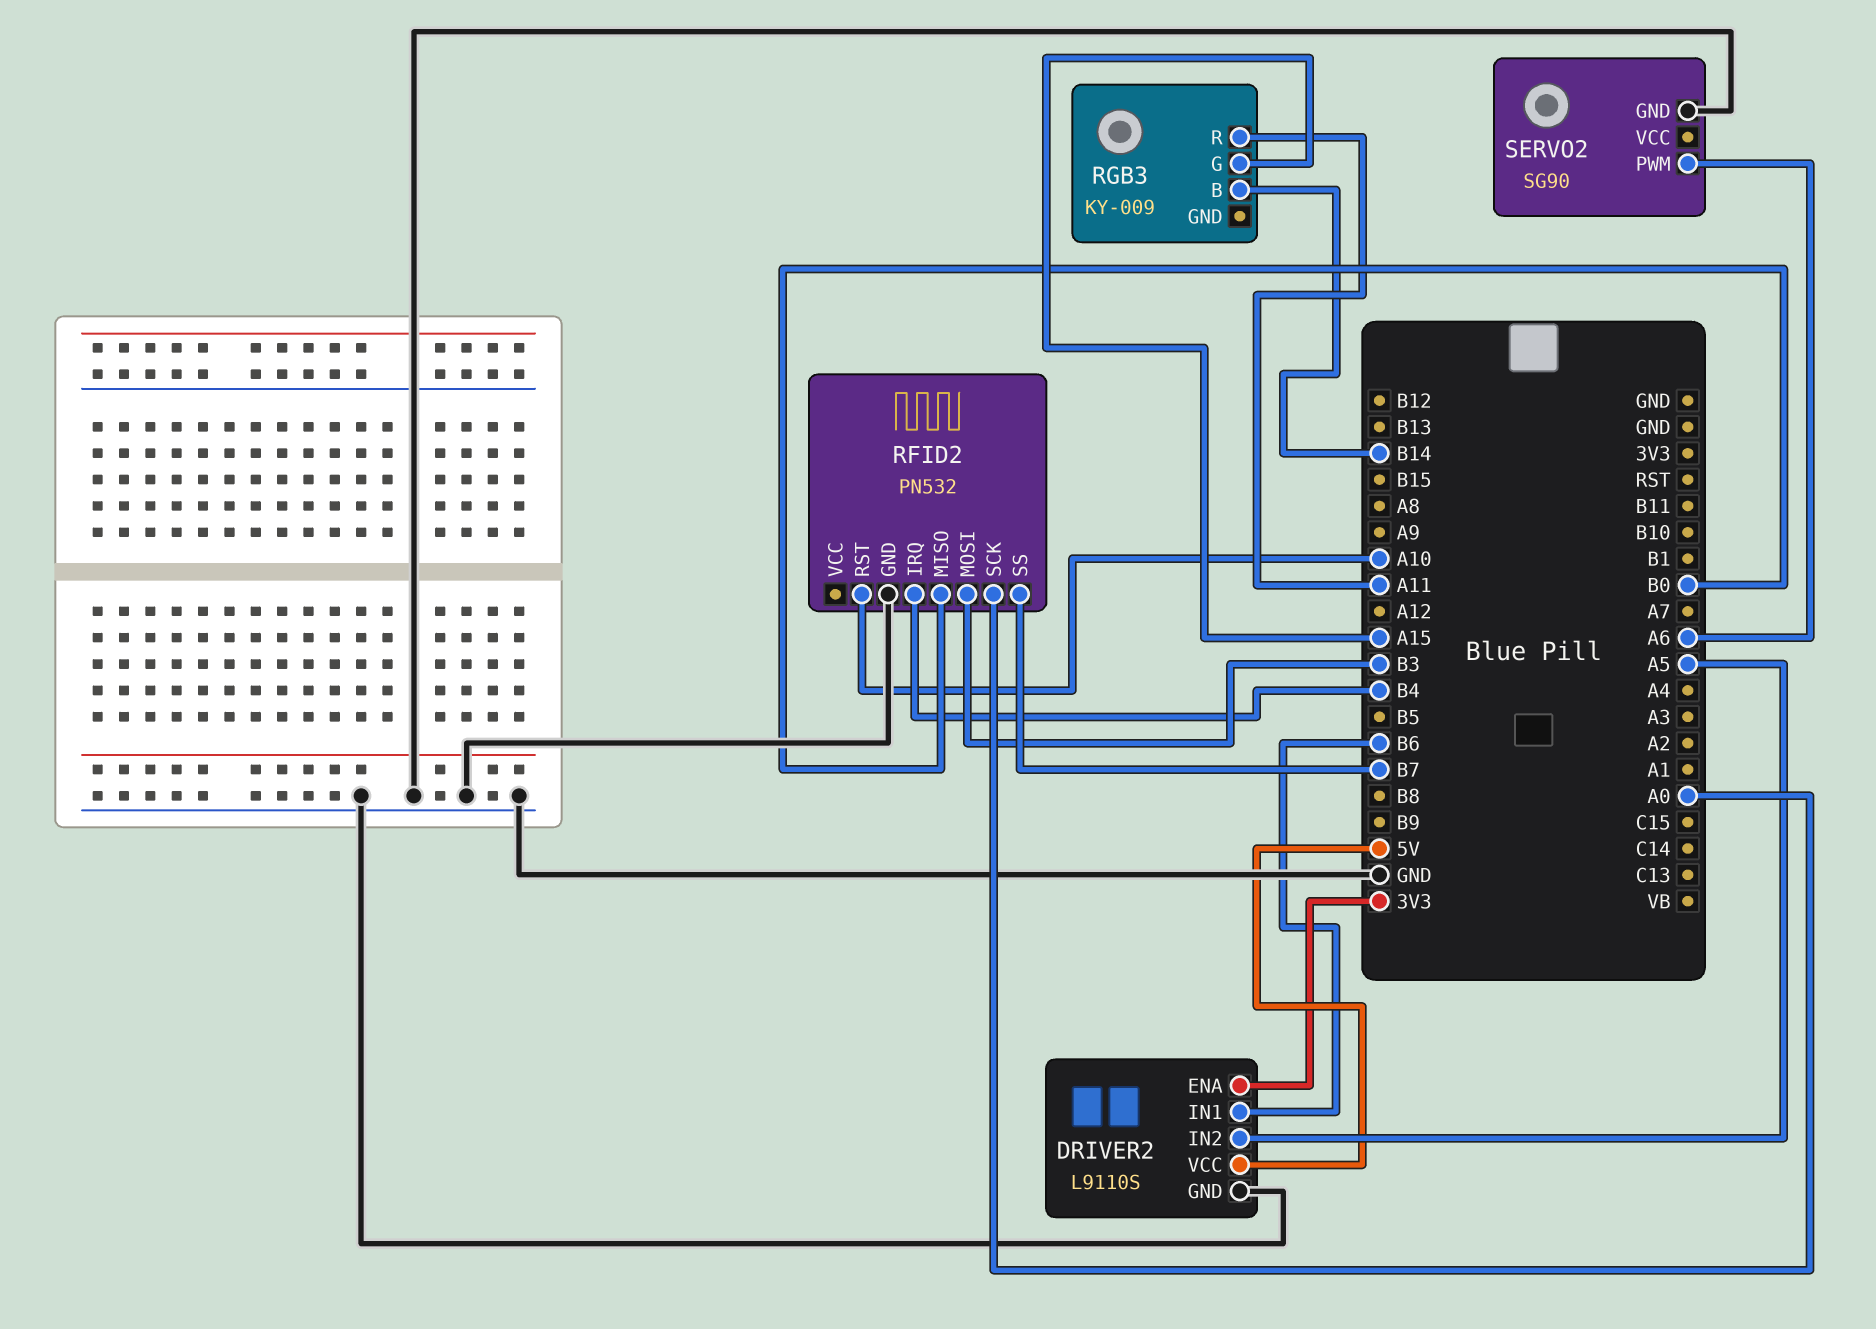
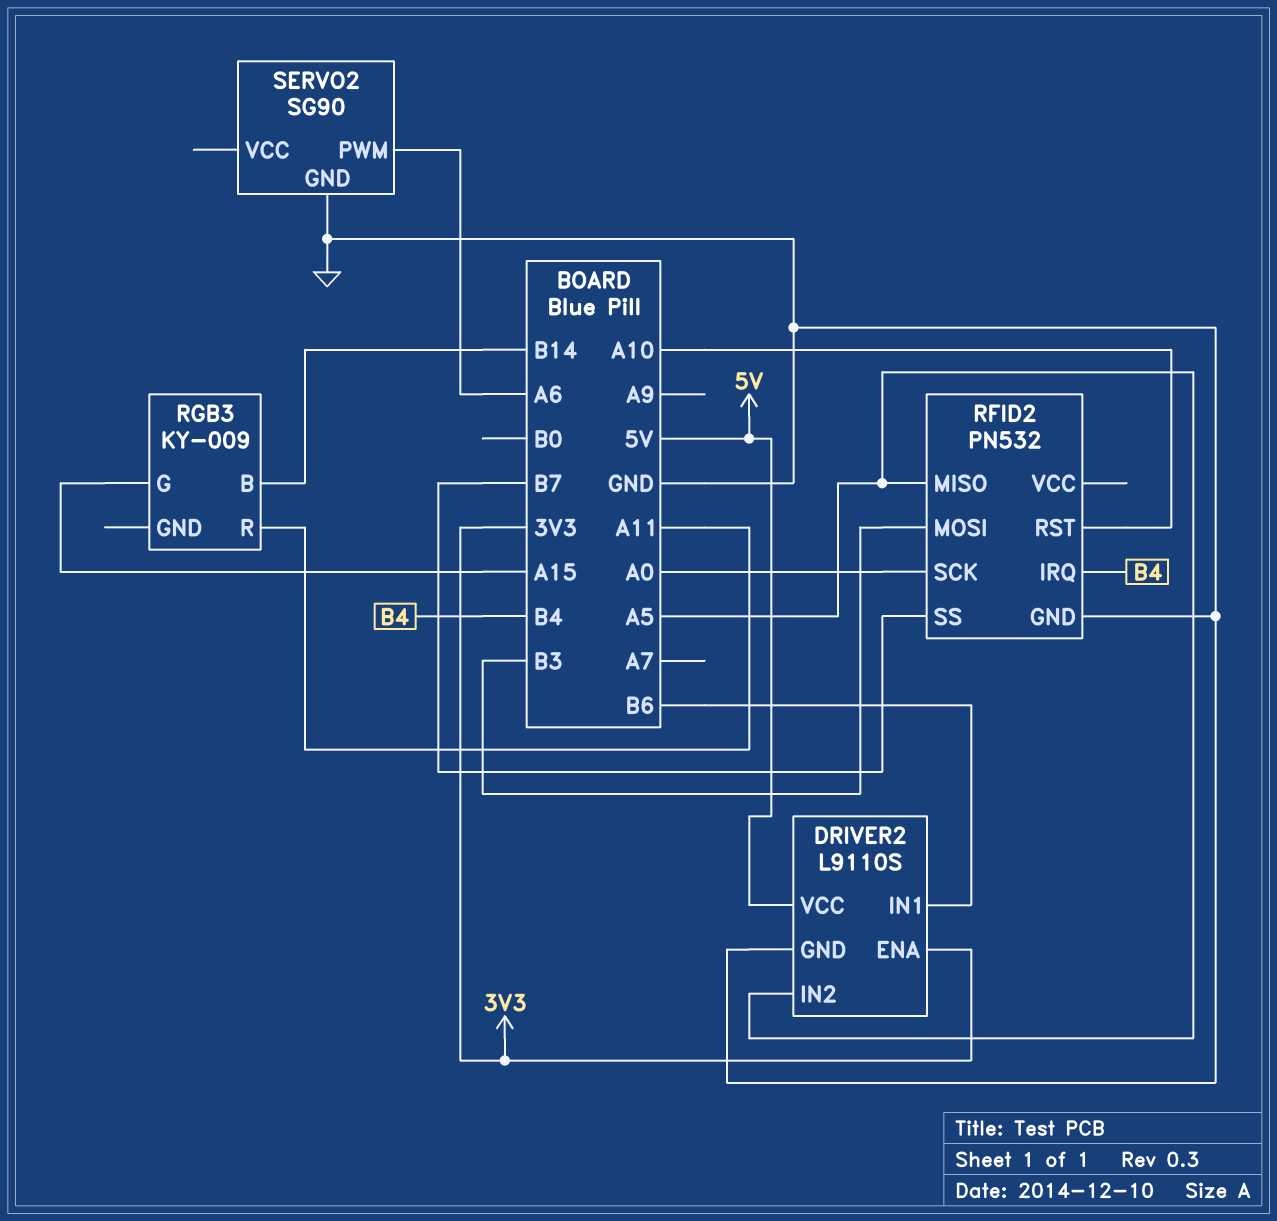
RFID2 pin MISO: B0 -> A5

